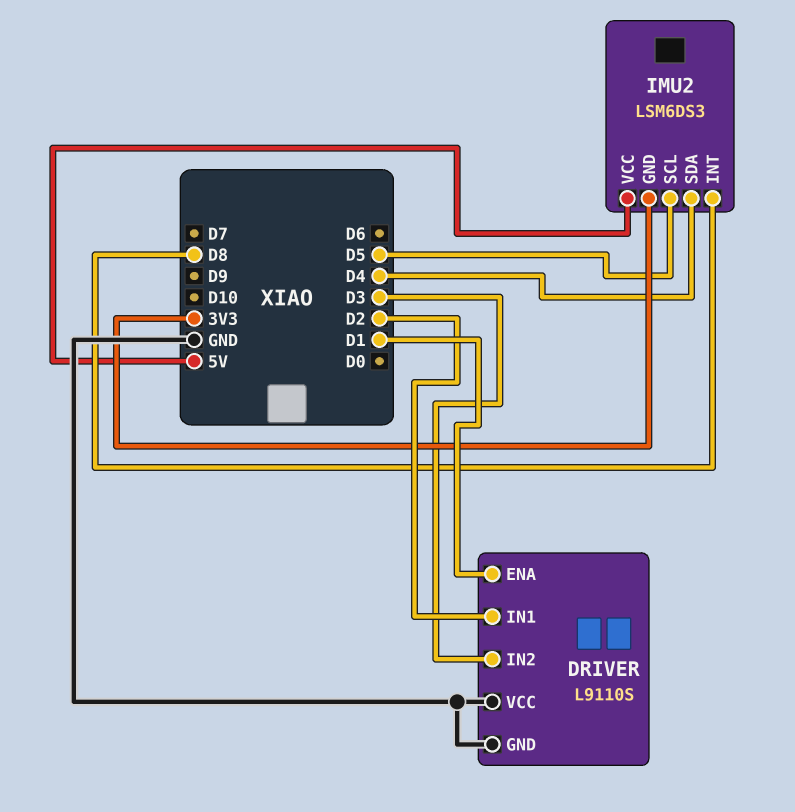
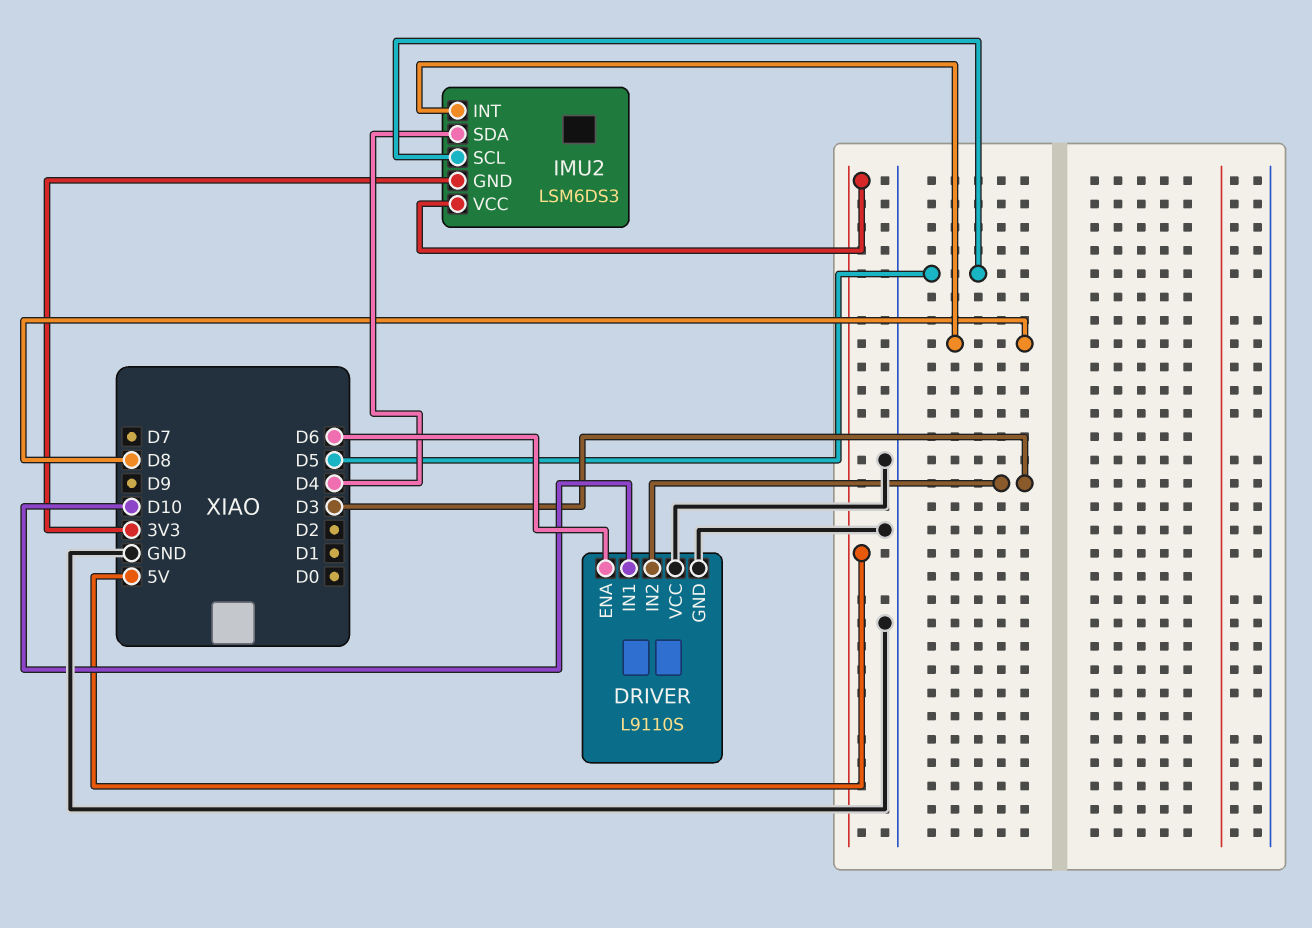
DRIVER pin ENA: D1 -> D6
DRIVER pin IN1: D2 -> D10

